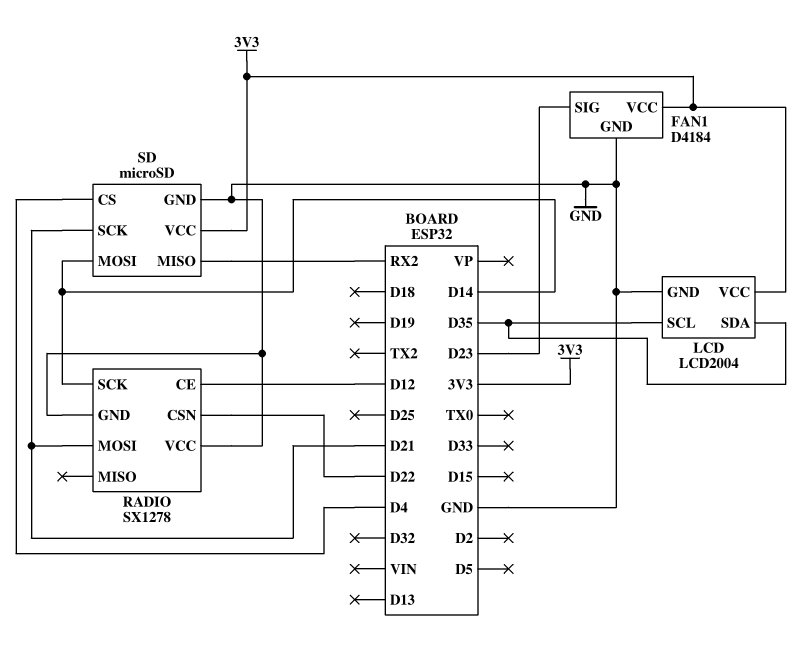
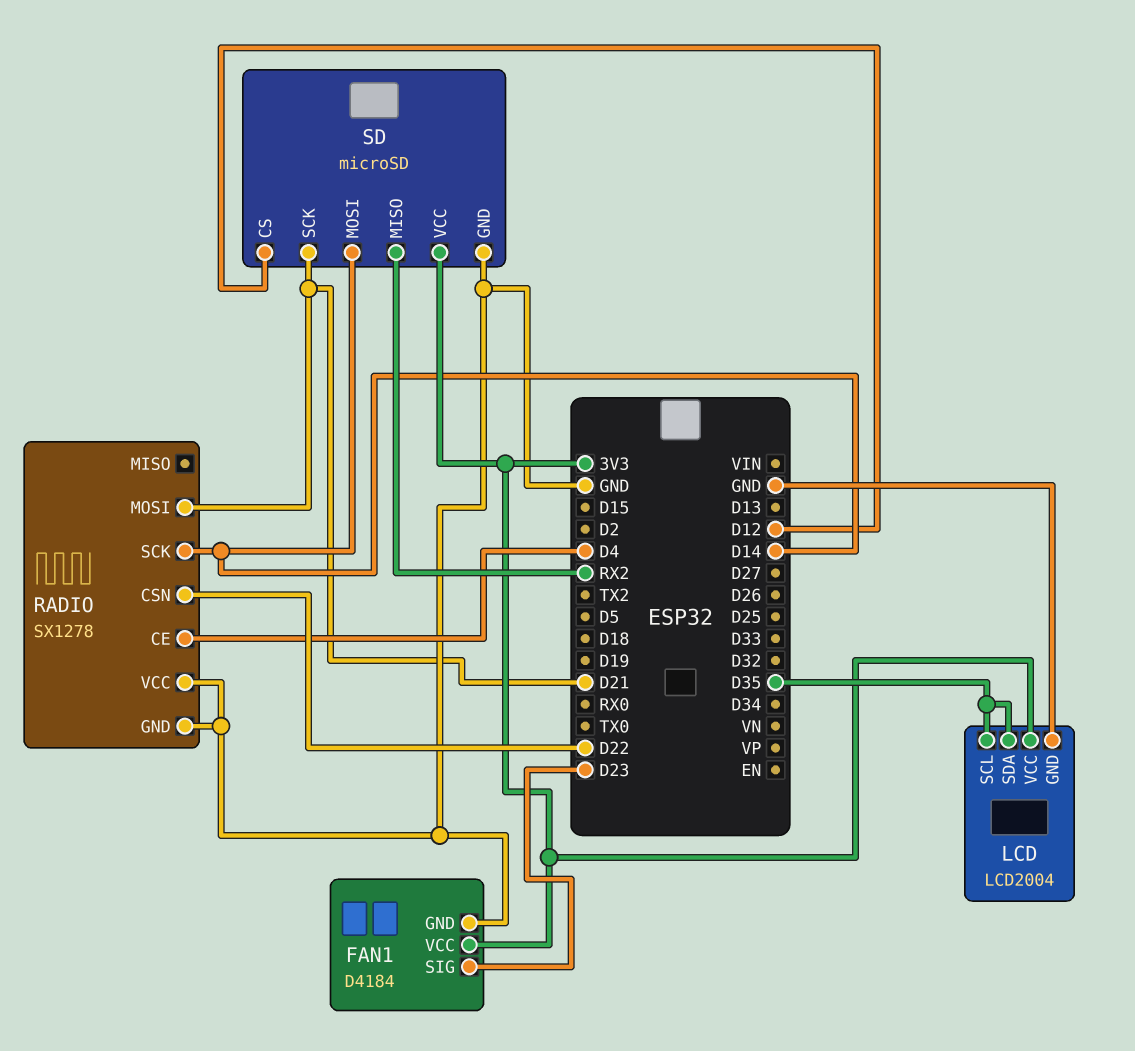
RADIO pin CE: D12 -> D4
SD pin CS: D4 -> D12

